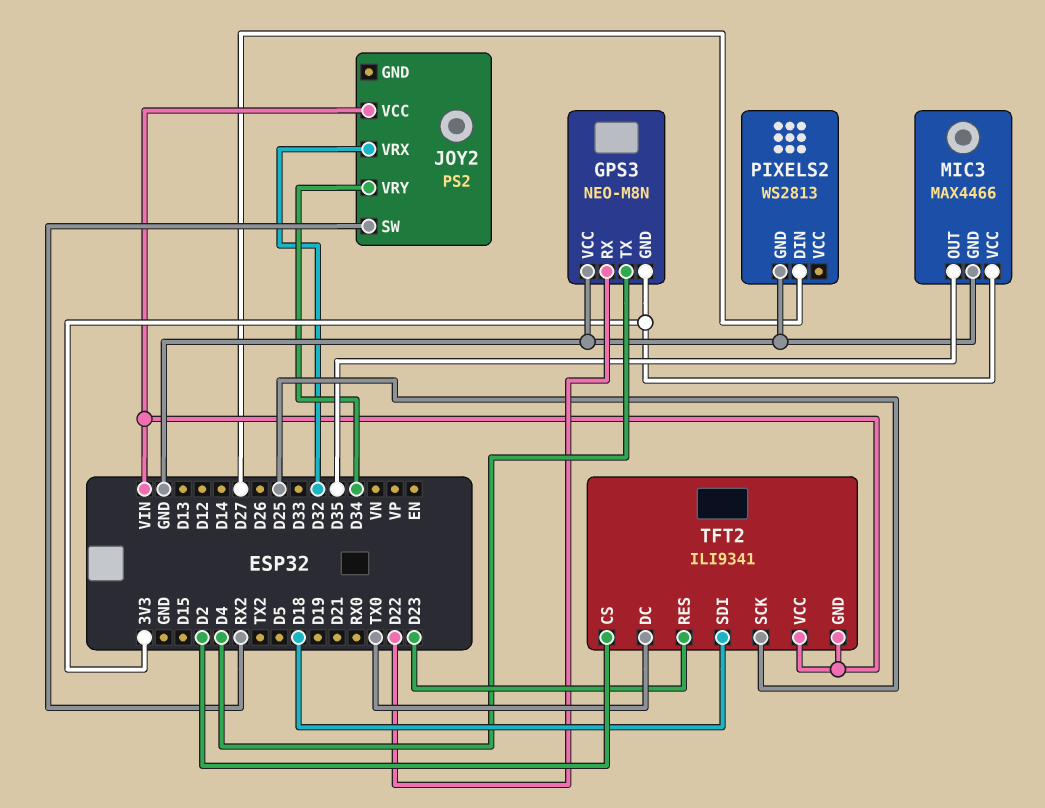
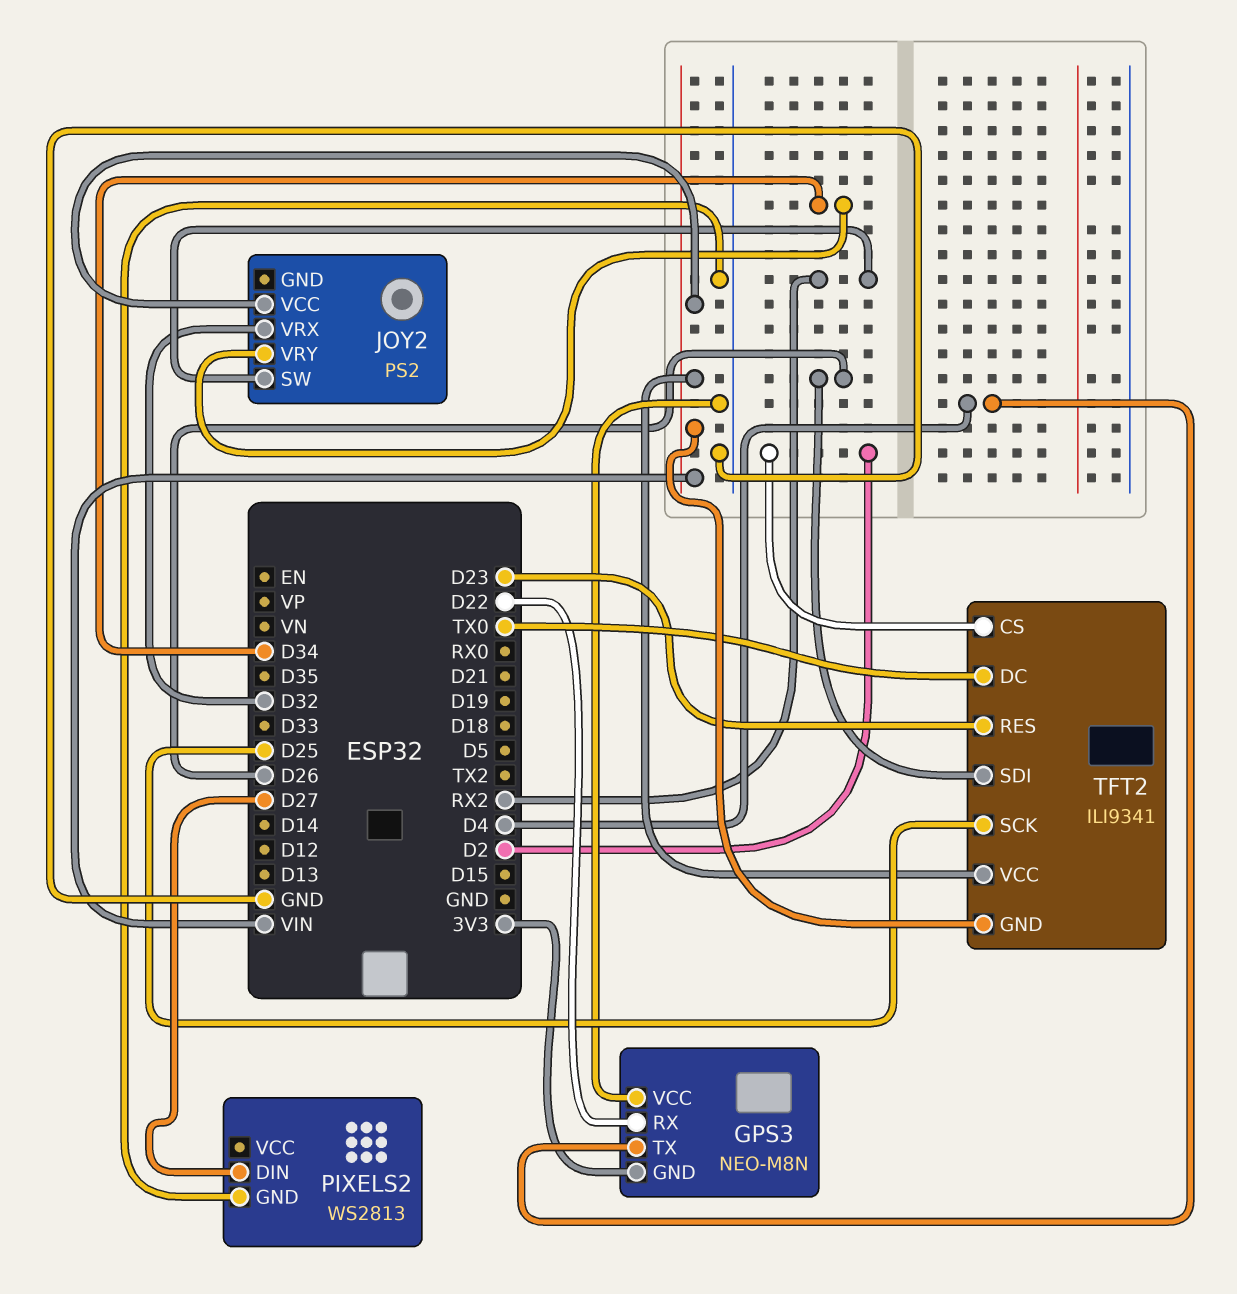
MIC3: MAX4466 -> none
MIC3 pin GND: GND -> none
MIC3 pin OUT: D35 -> none
MIC3 pin VCC: 3V3 -> none
TFT2 pin SDI: D18 -> D26

